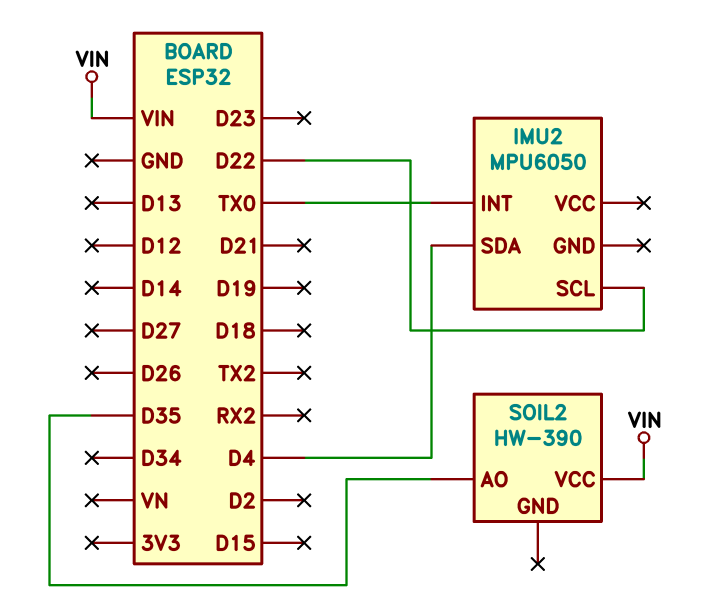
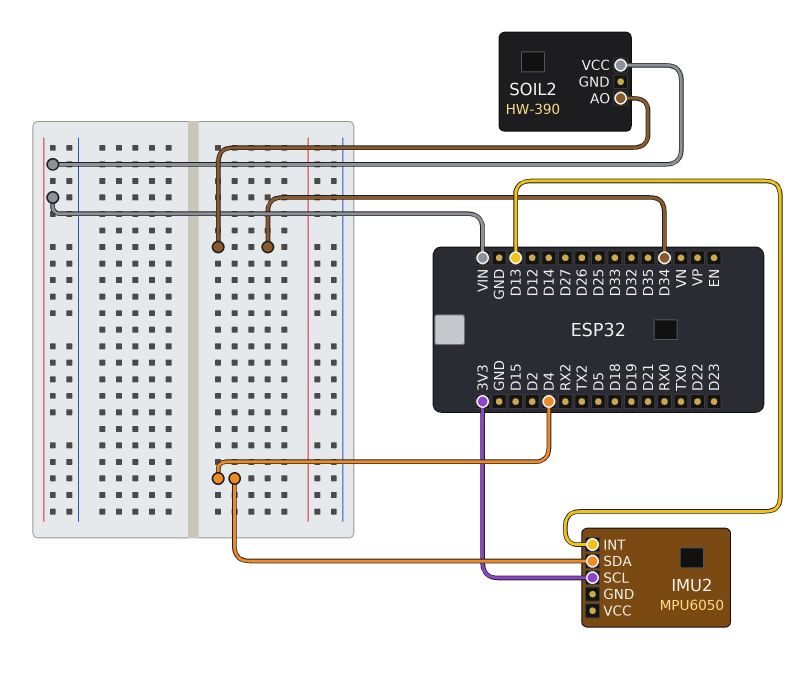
IMU2 pin INT: TX0 -> D13
IMU2 pin SCL: D22 -> 3V3
SOIL2 pin AO: D35 -> D34

